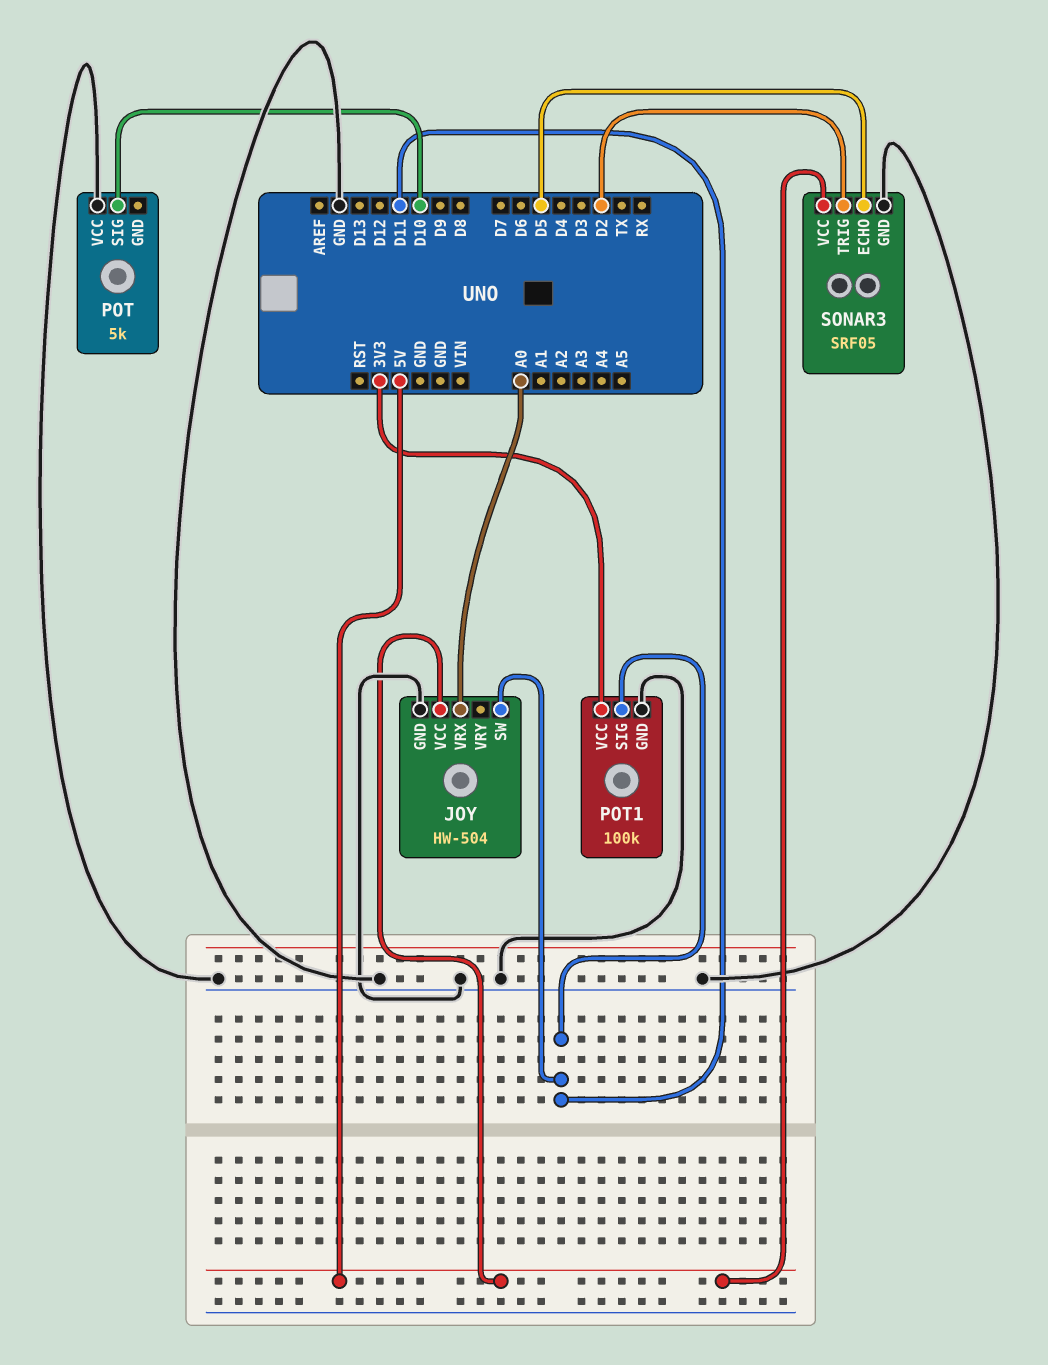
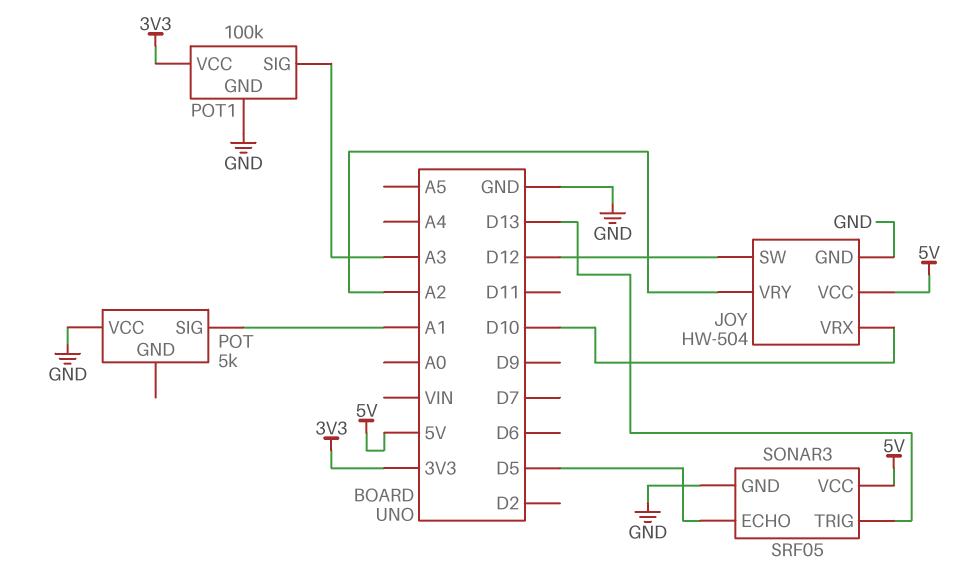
JOY pin SW: D11 -> D12
JOY pin VRX: A0 -> D10
JOY pin VRY: none -> A2
POT pin SIG: D10 -> A1
POT1 pin SIG: D11 -> A3
SONAR3 pin TRIG: D2 -> D13

